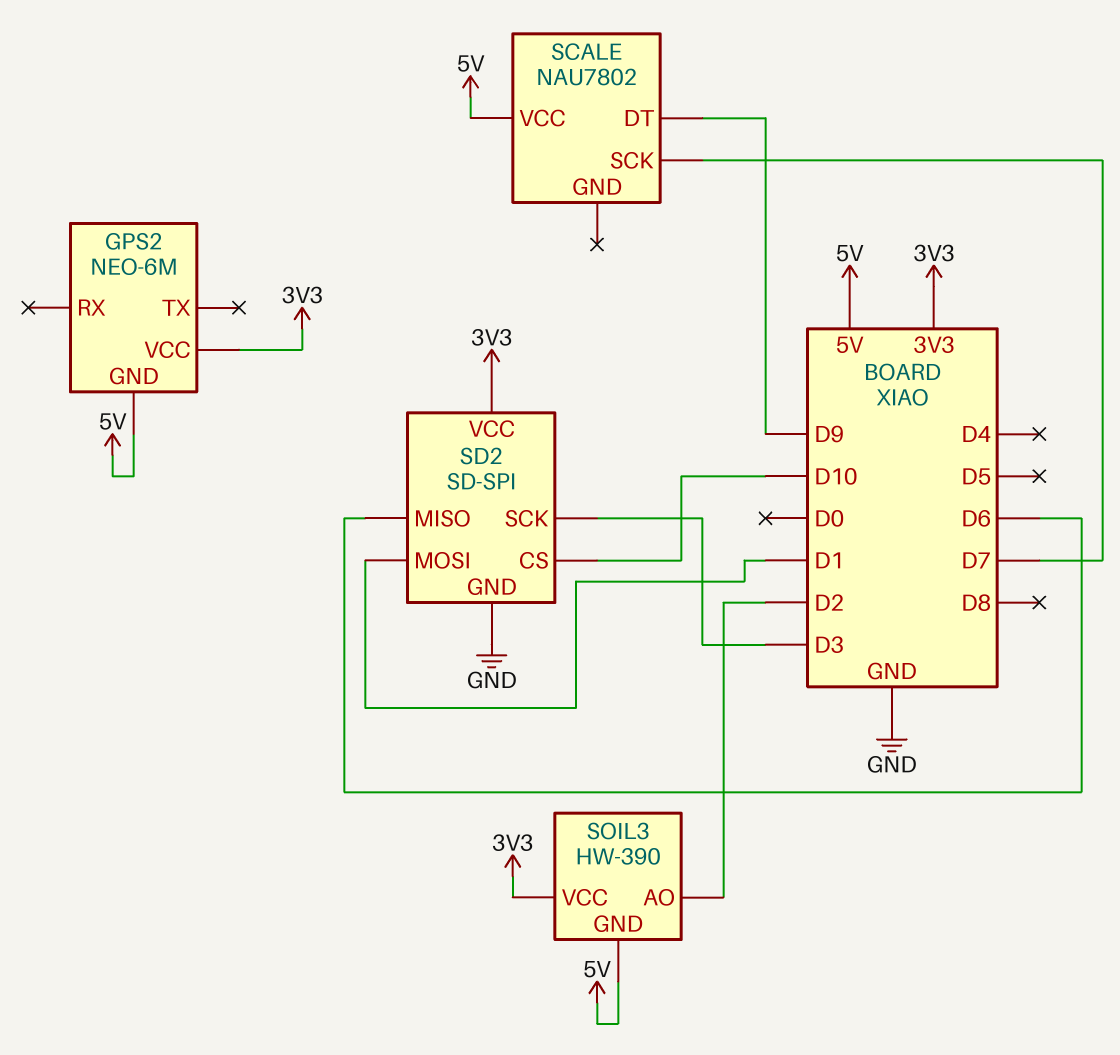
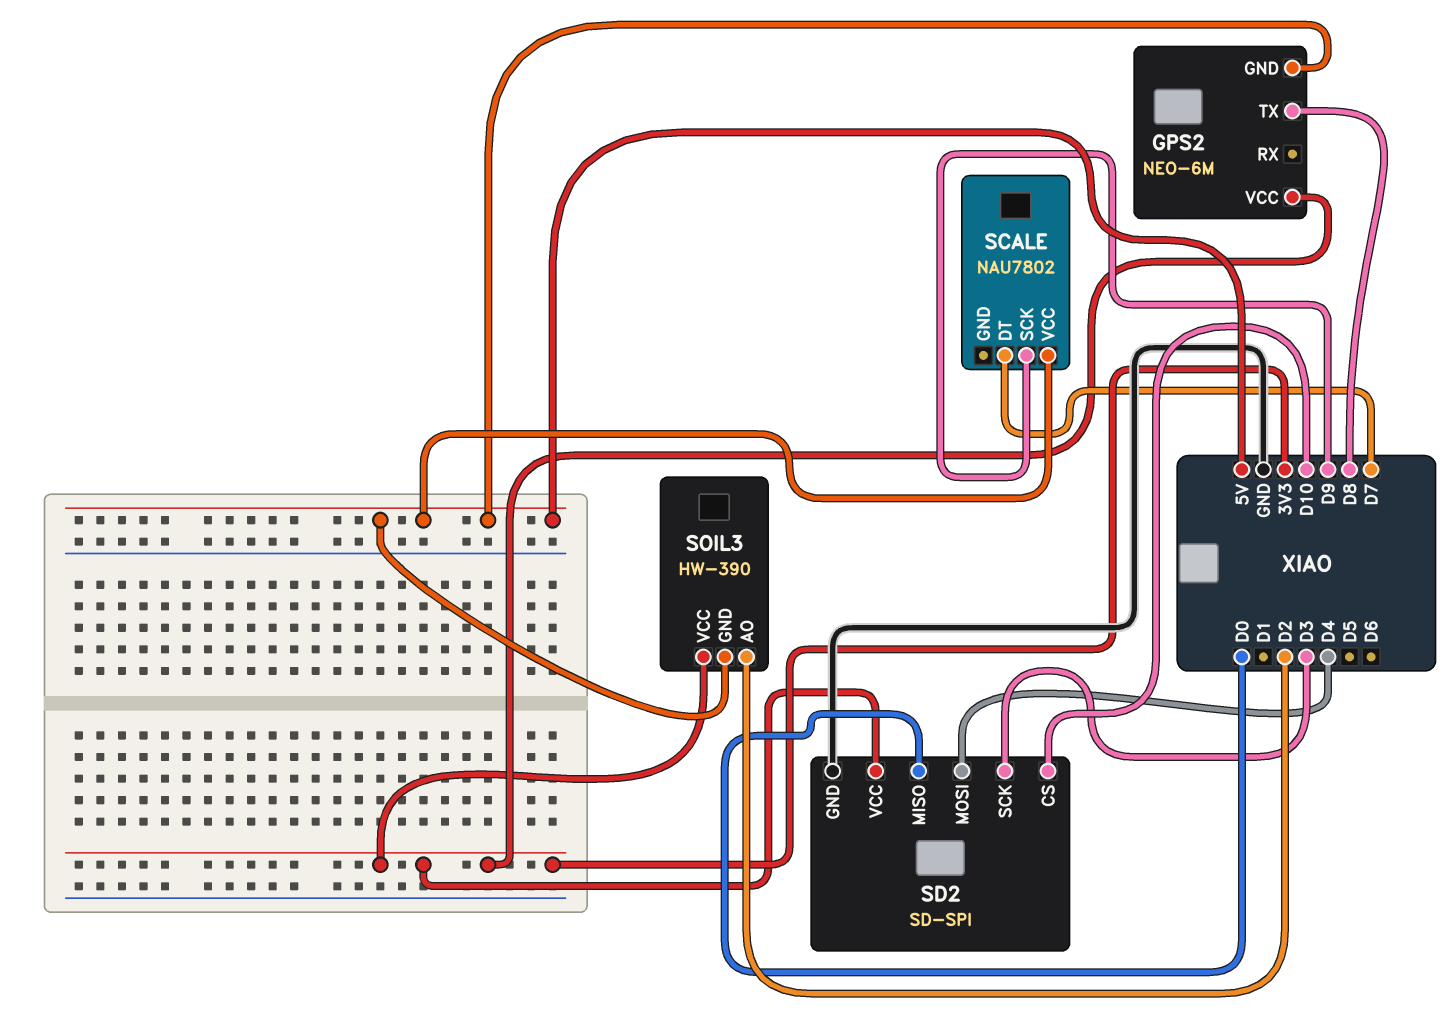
GPS2 pin TX: none -> D8
SCALE pin DT: D9 -> D7
SCALE pin SCK: D7 -> D9
SD2 pin MISO: D6 -> D0
SD2 pin MOSI: D1 -> D4

